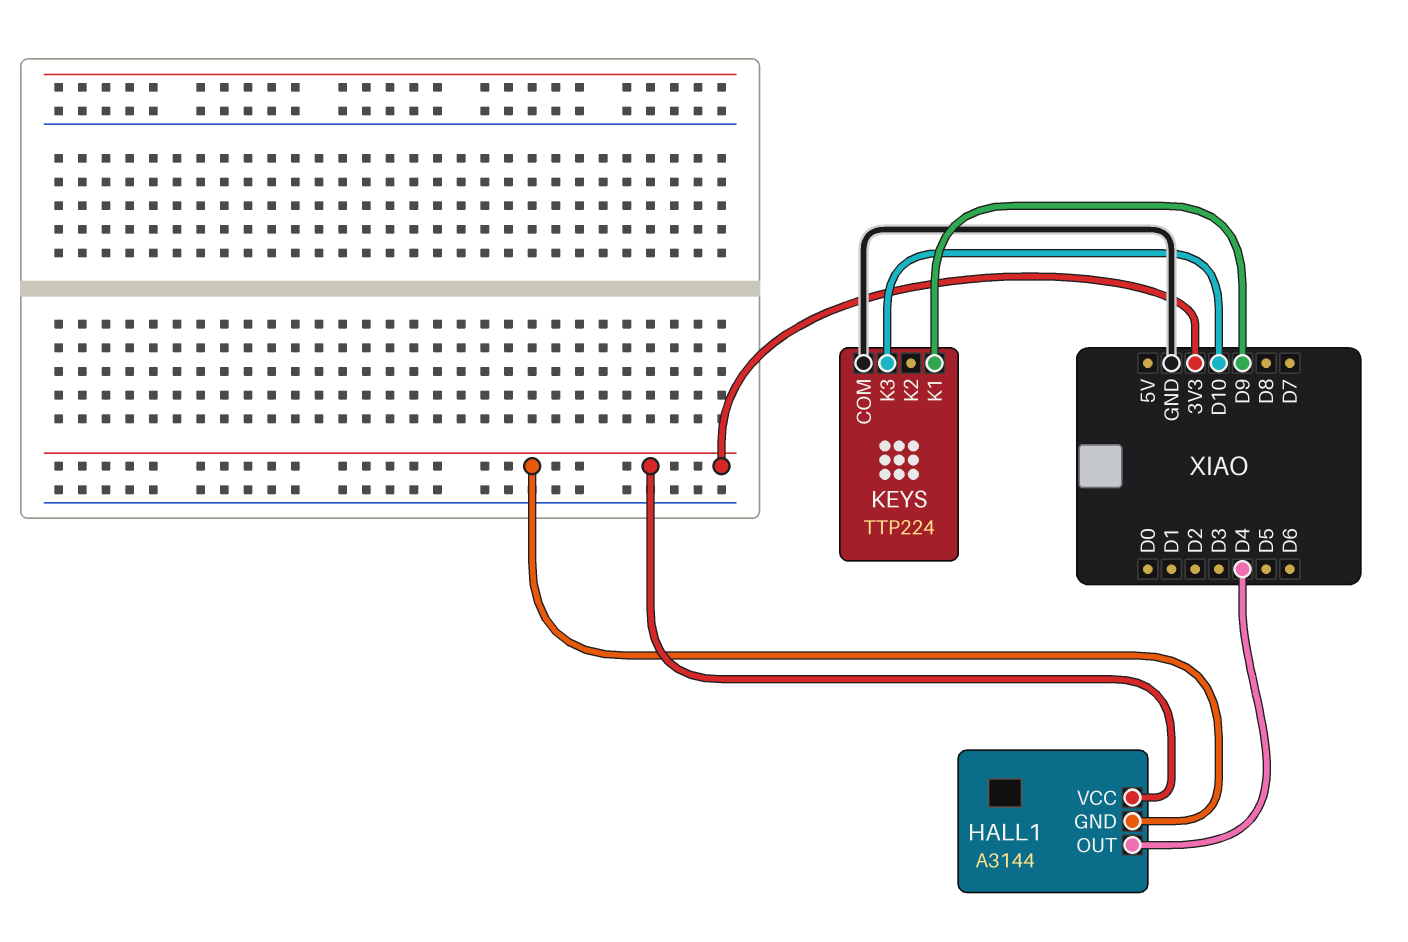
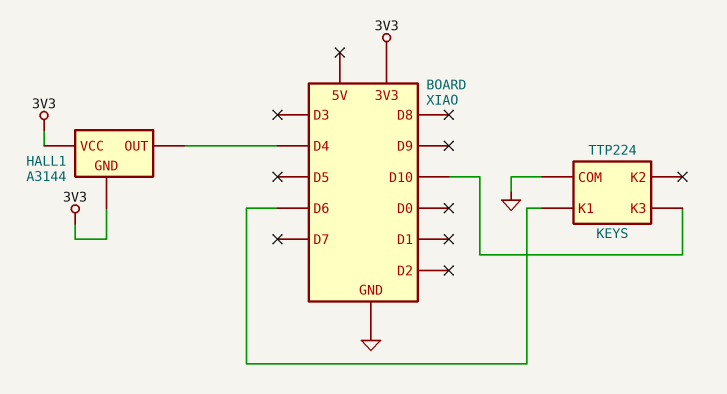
KEYS pin K1: D9 -> D6

